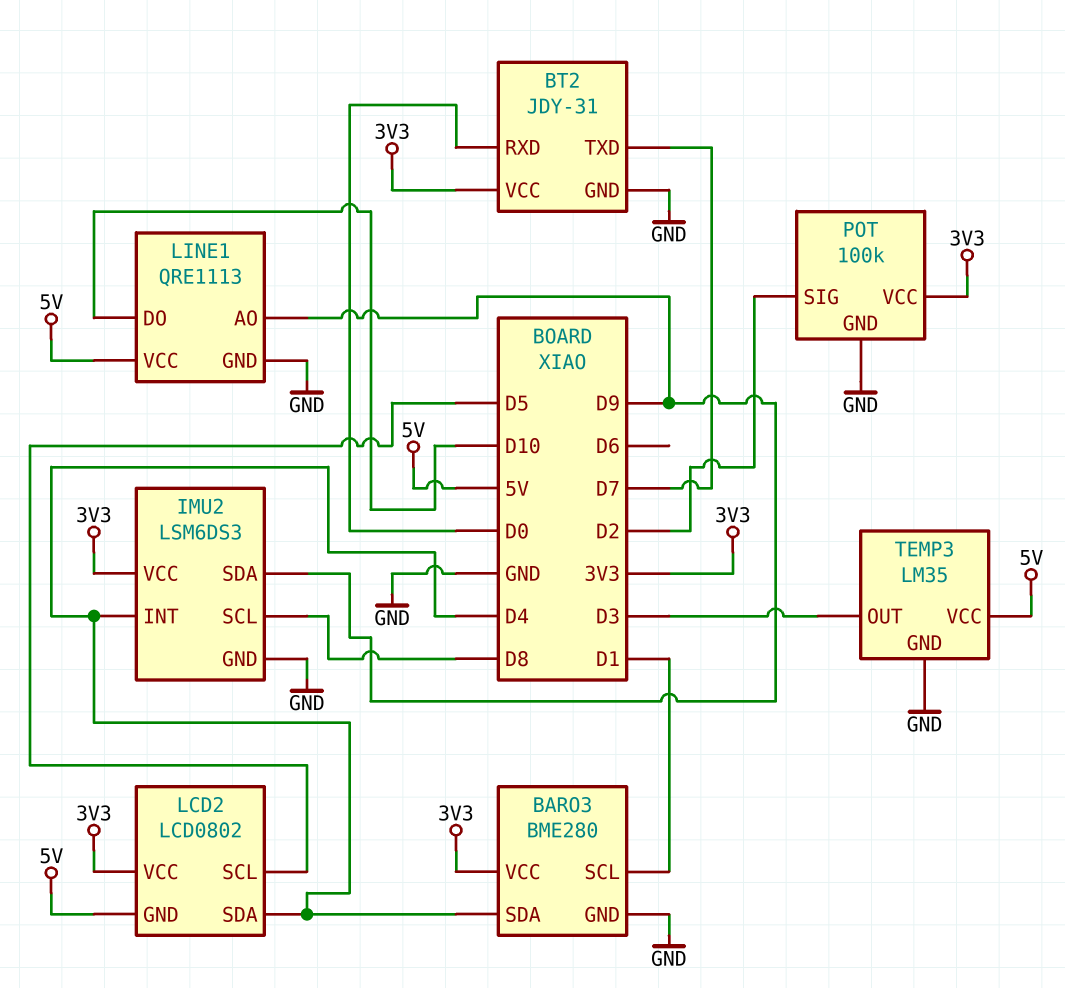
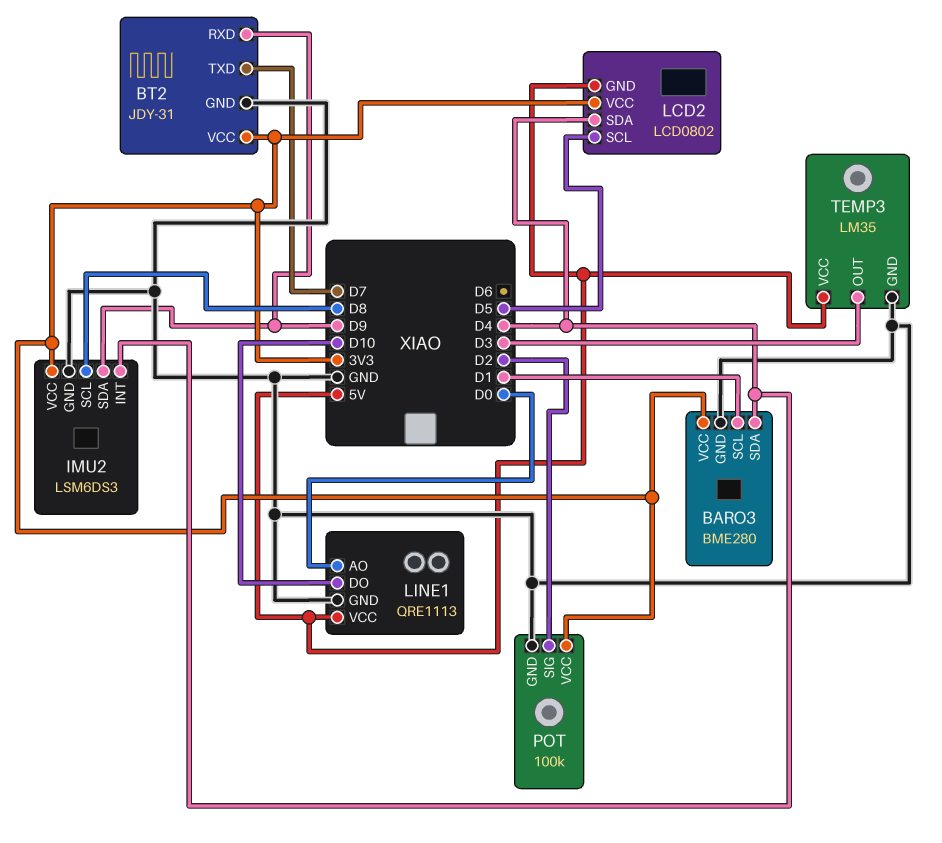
BT2 pin RXD: D0 -> D9
LINE1 pin AO: D9 -> D0

